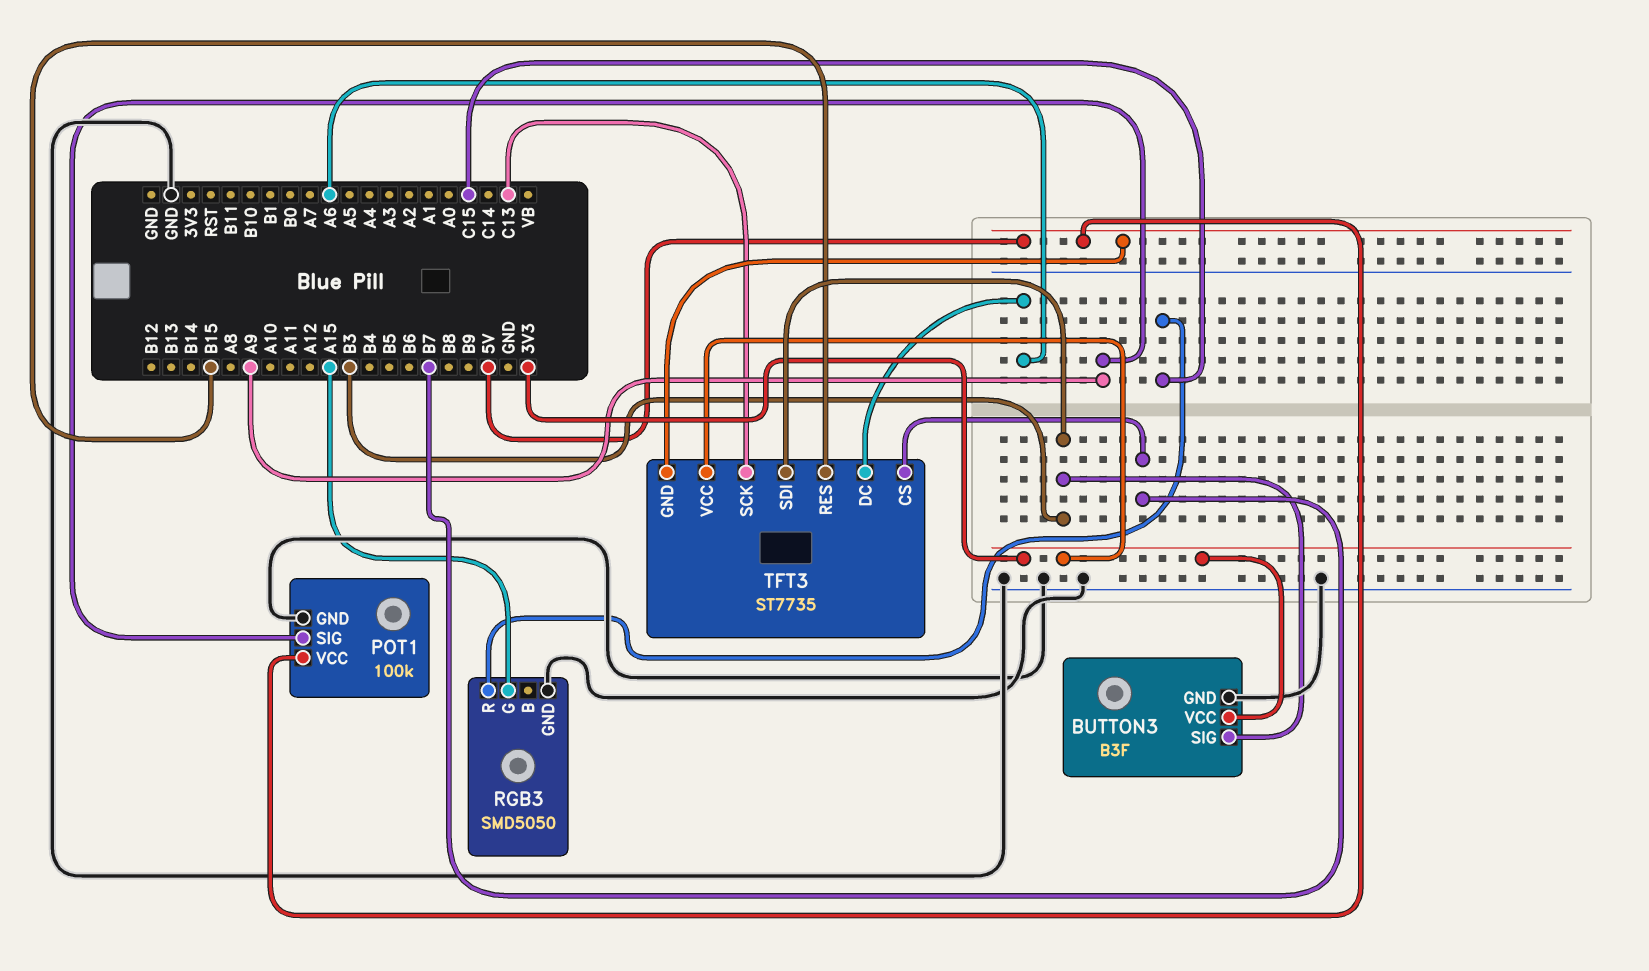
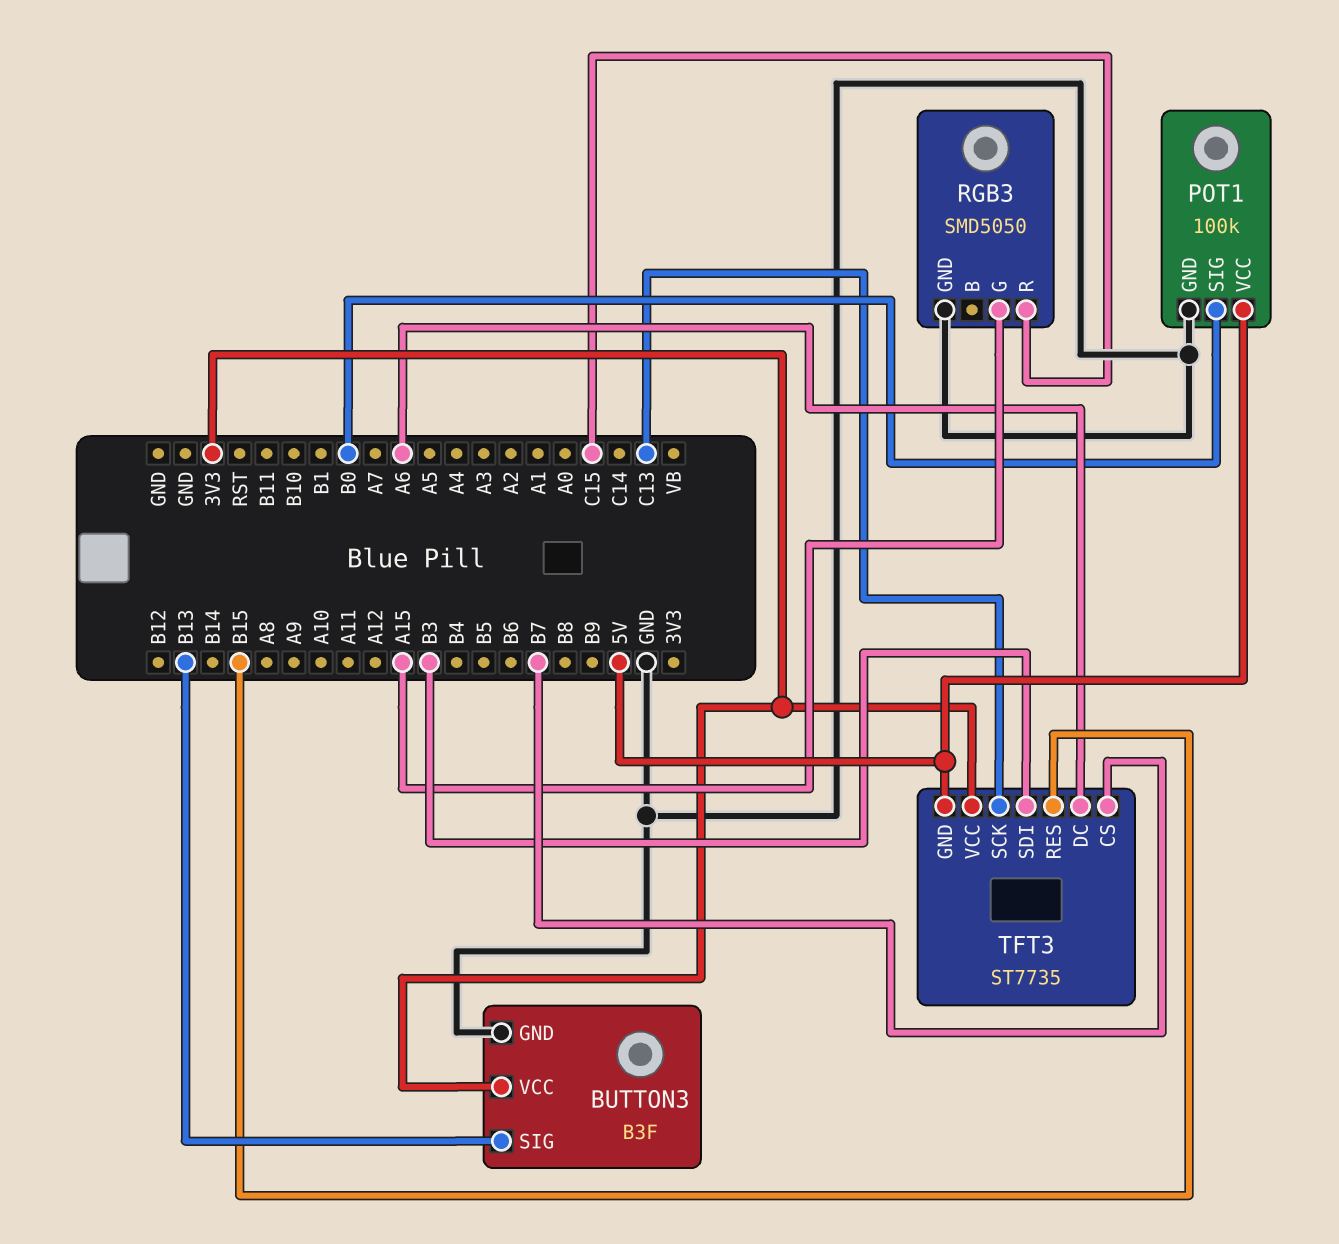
BUTTON3 pin SIG: B3 -> B13
POT1 pin SIG: A9 -> B0

